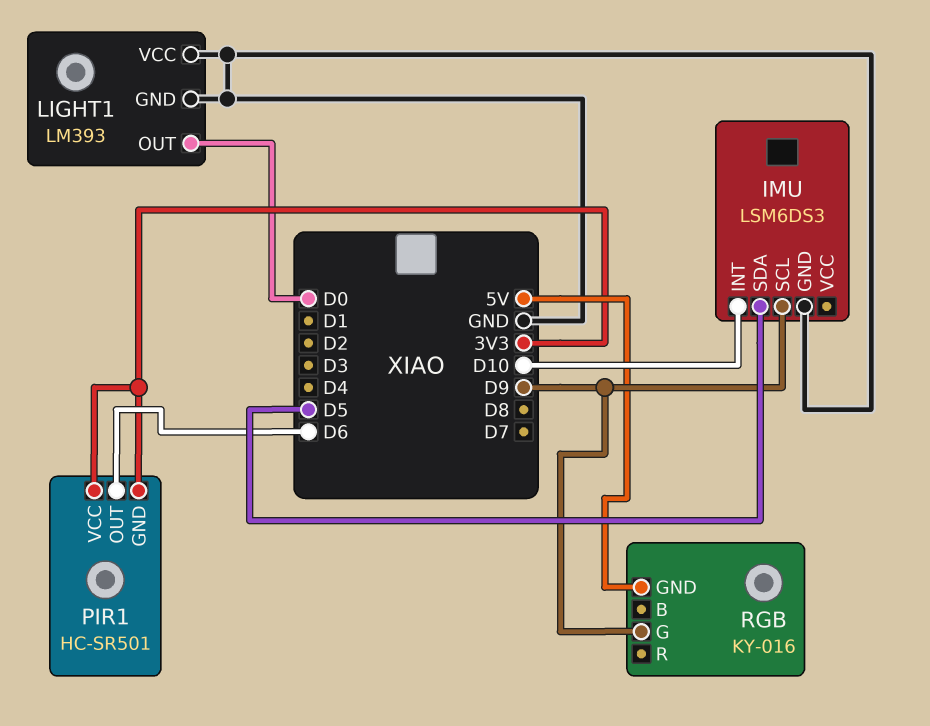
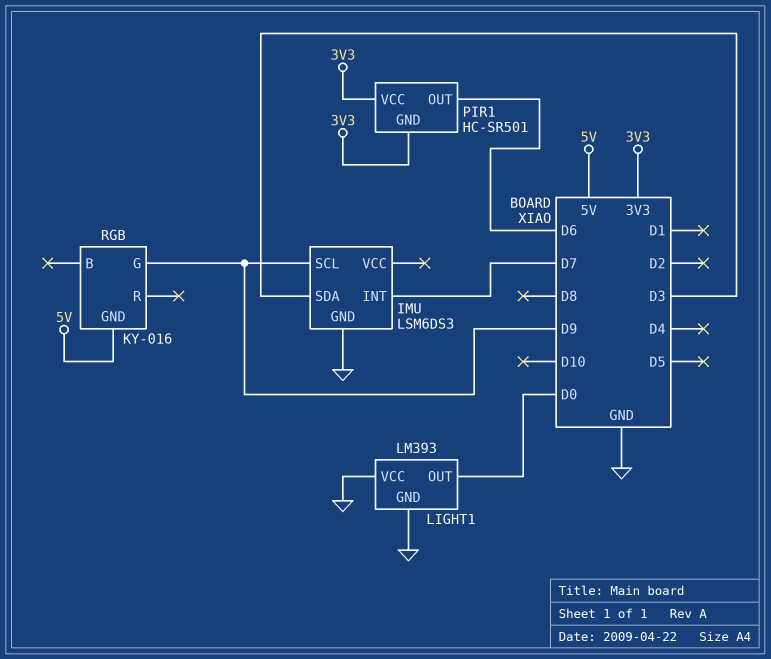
IMU pin INT: D10 -> D7
IMU pin SDA: D5 -> D3

